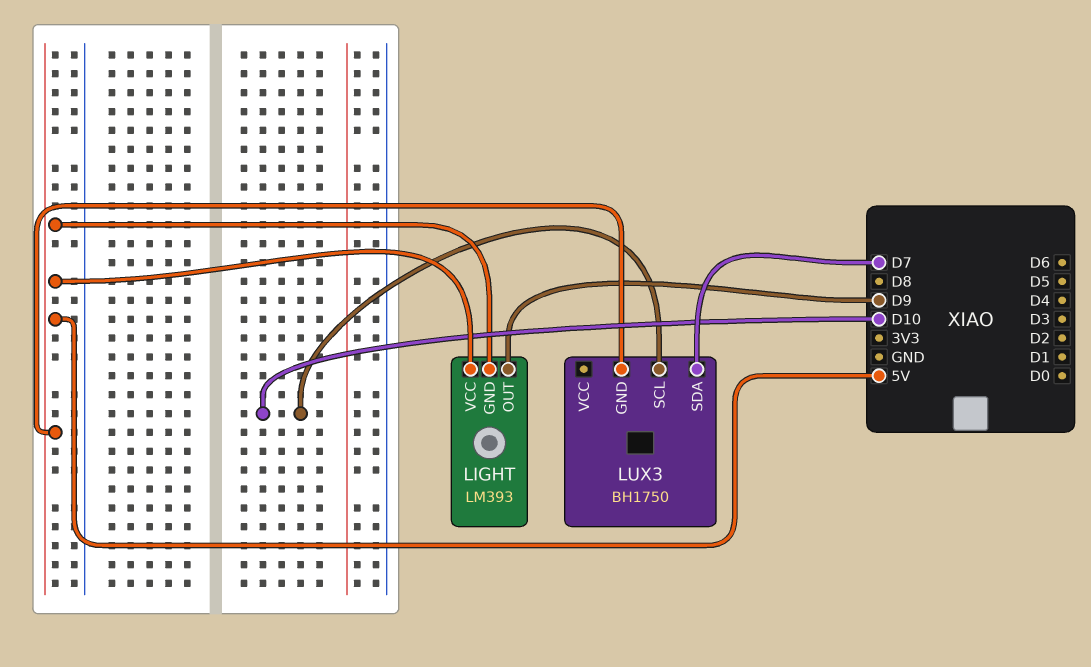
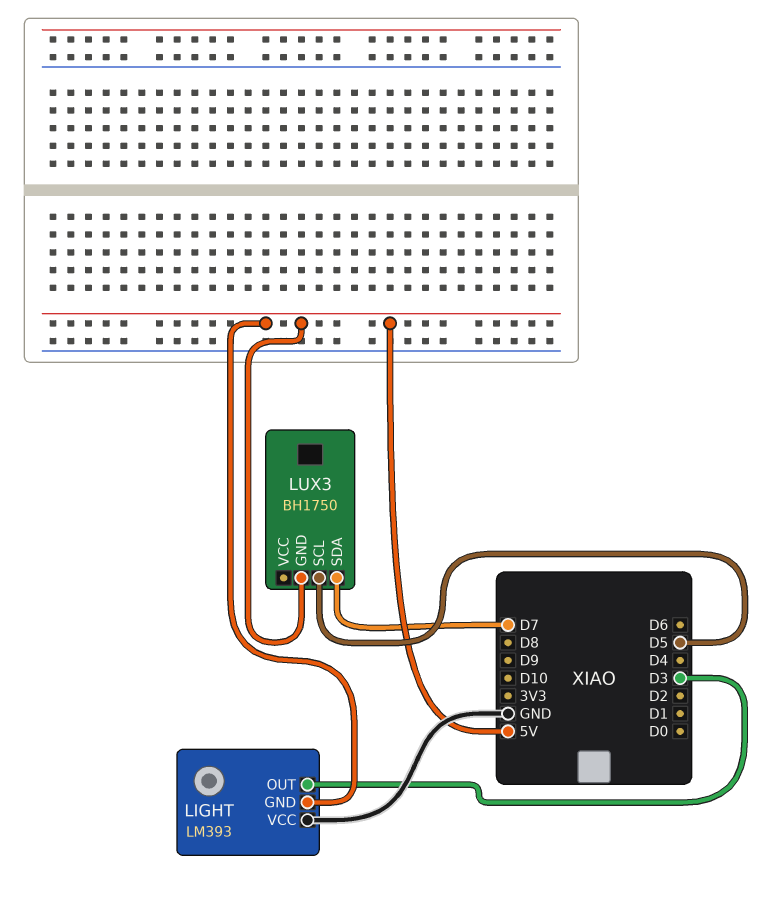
LIGHT pin OUT: D9 -> D3
LIGHT pin VCC: 5V -> GND
LUX3 pin SCL: D10 -> D5

